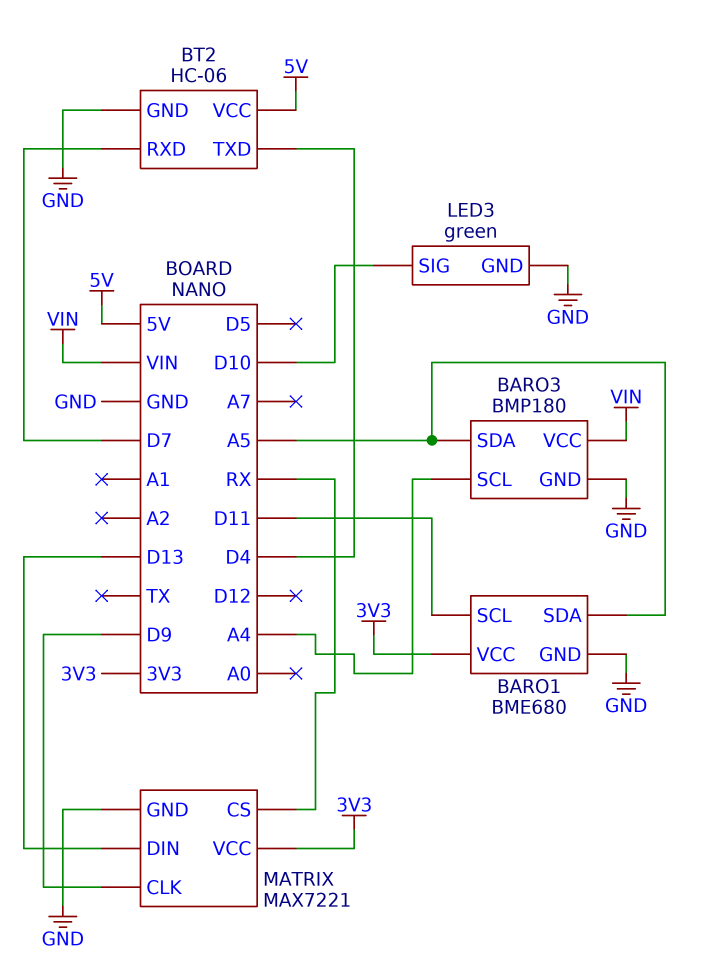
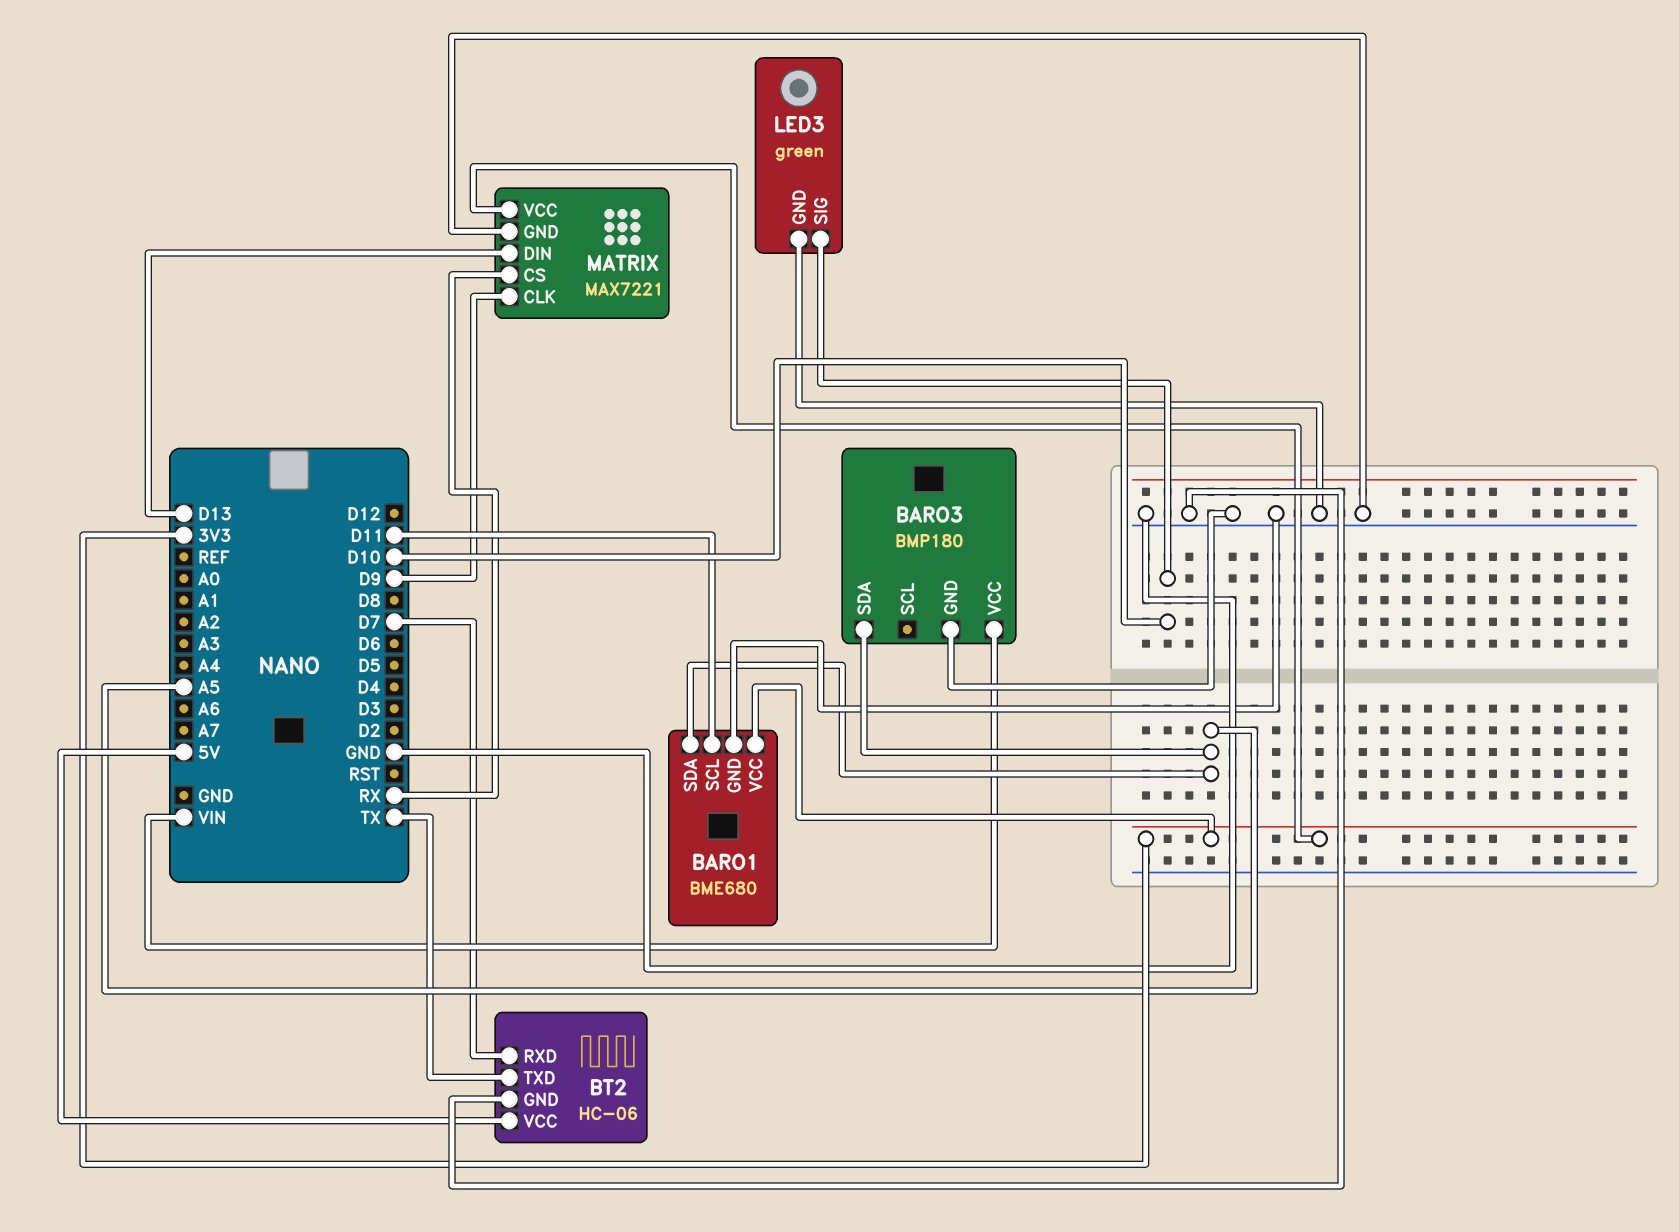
BARO3 pin SCL: A4 -> none
BT2 pin TXD: D4 -> TX

